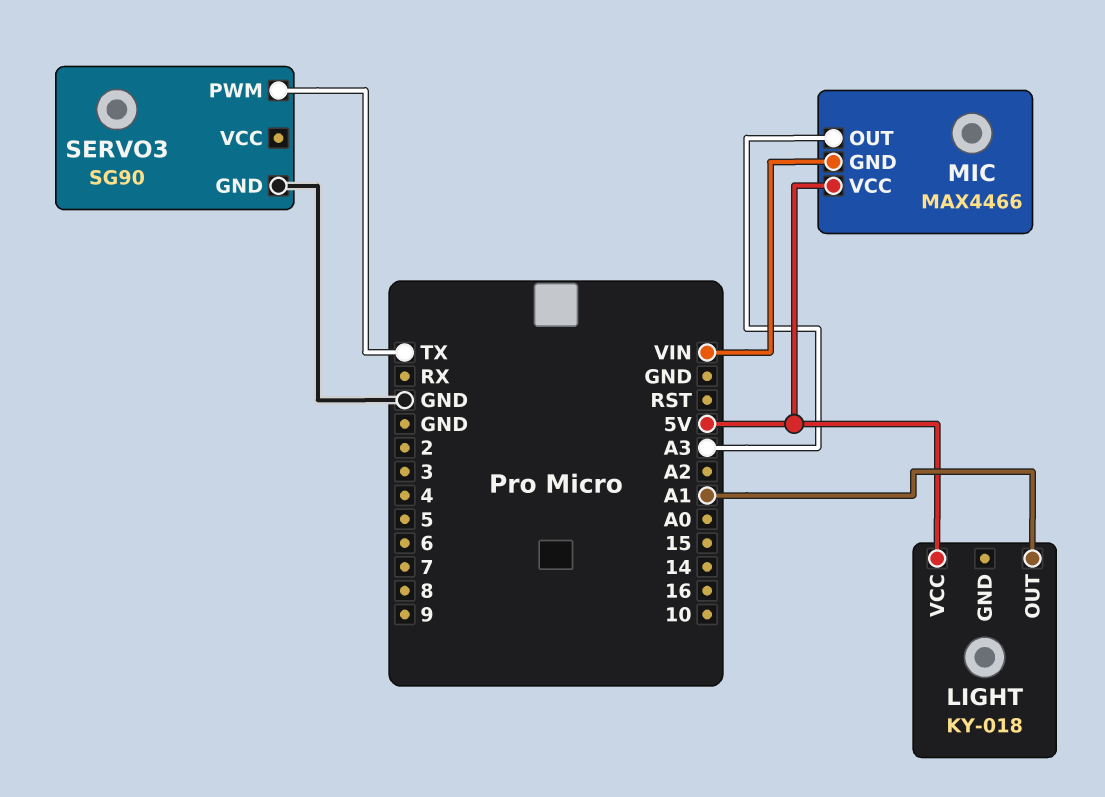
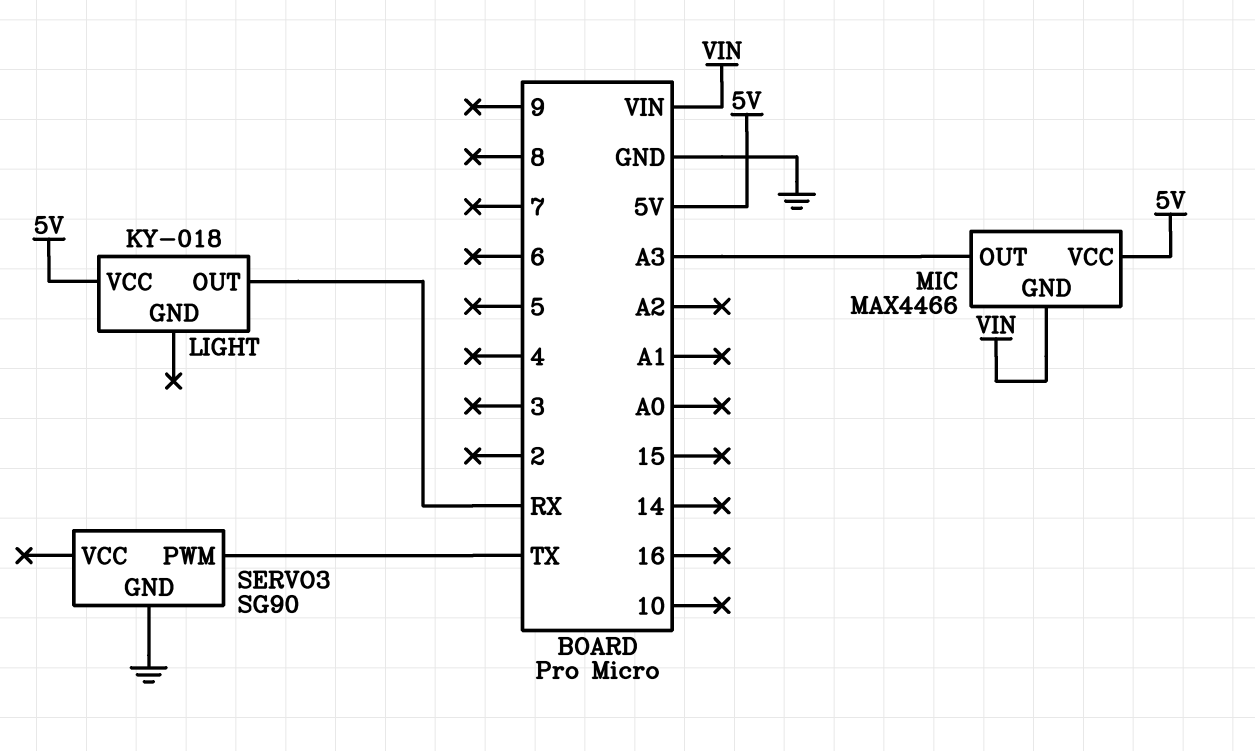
LIGHT pin OUT: A1 -> RX

